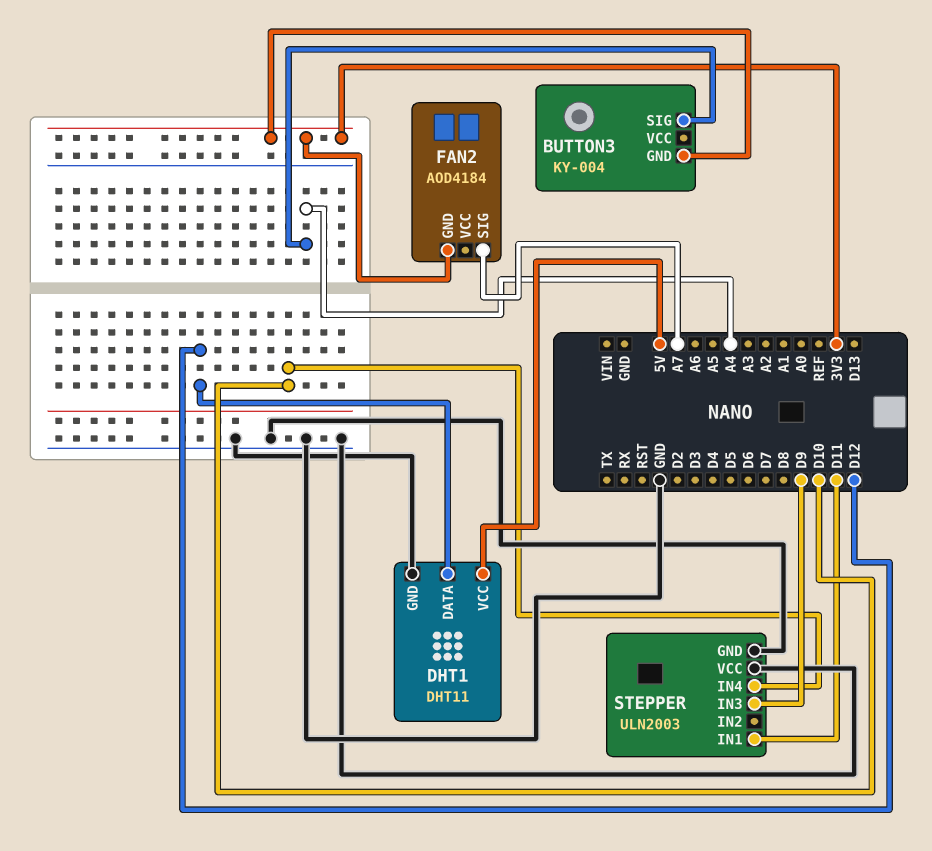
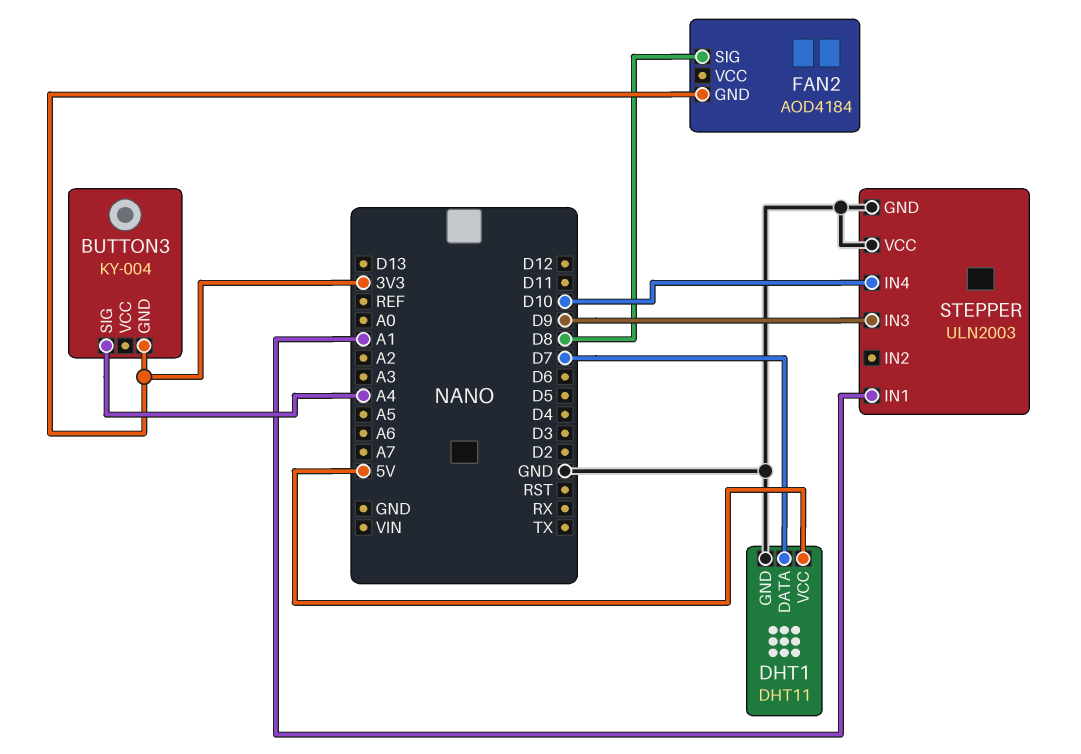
DHT1 pin DATA: D12 -> D7
FAN2 pin SIG: A7 -> D8
STEPPER pin IN1: D11 -> A1

